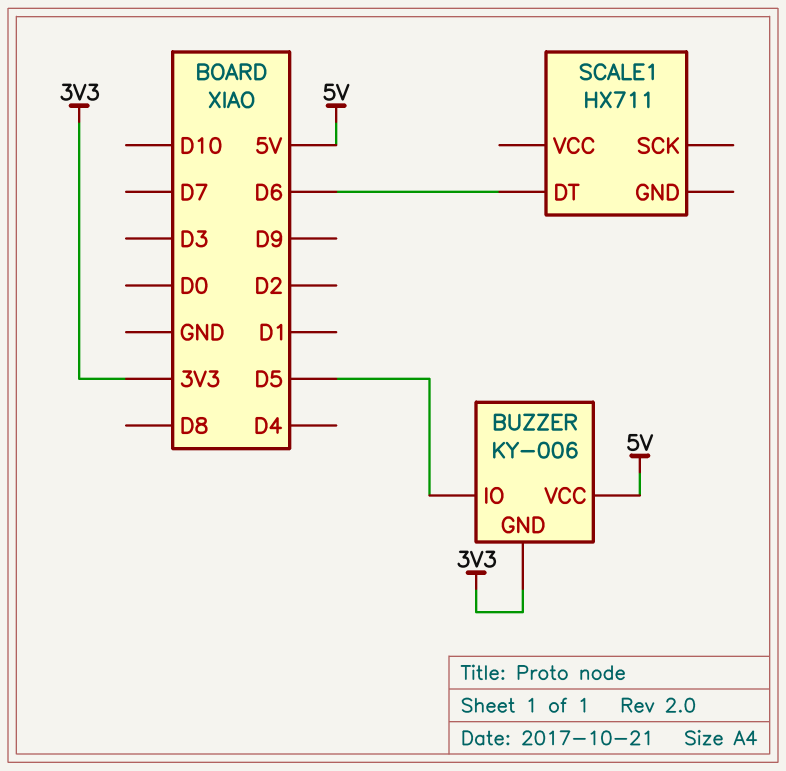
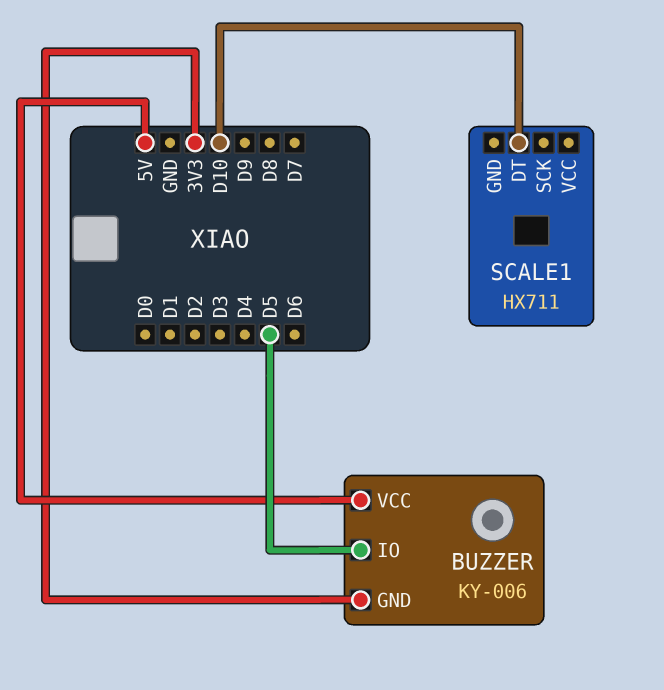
SCALE1 pin DT: D6 -> D10

